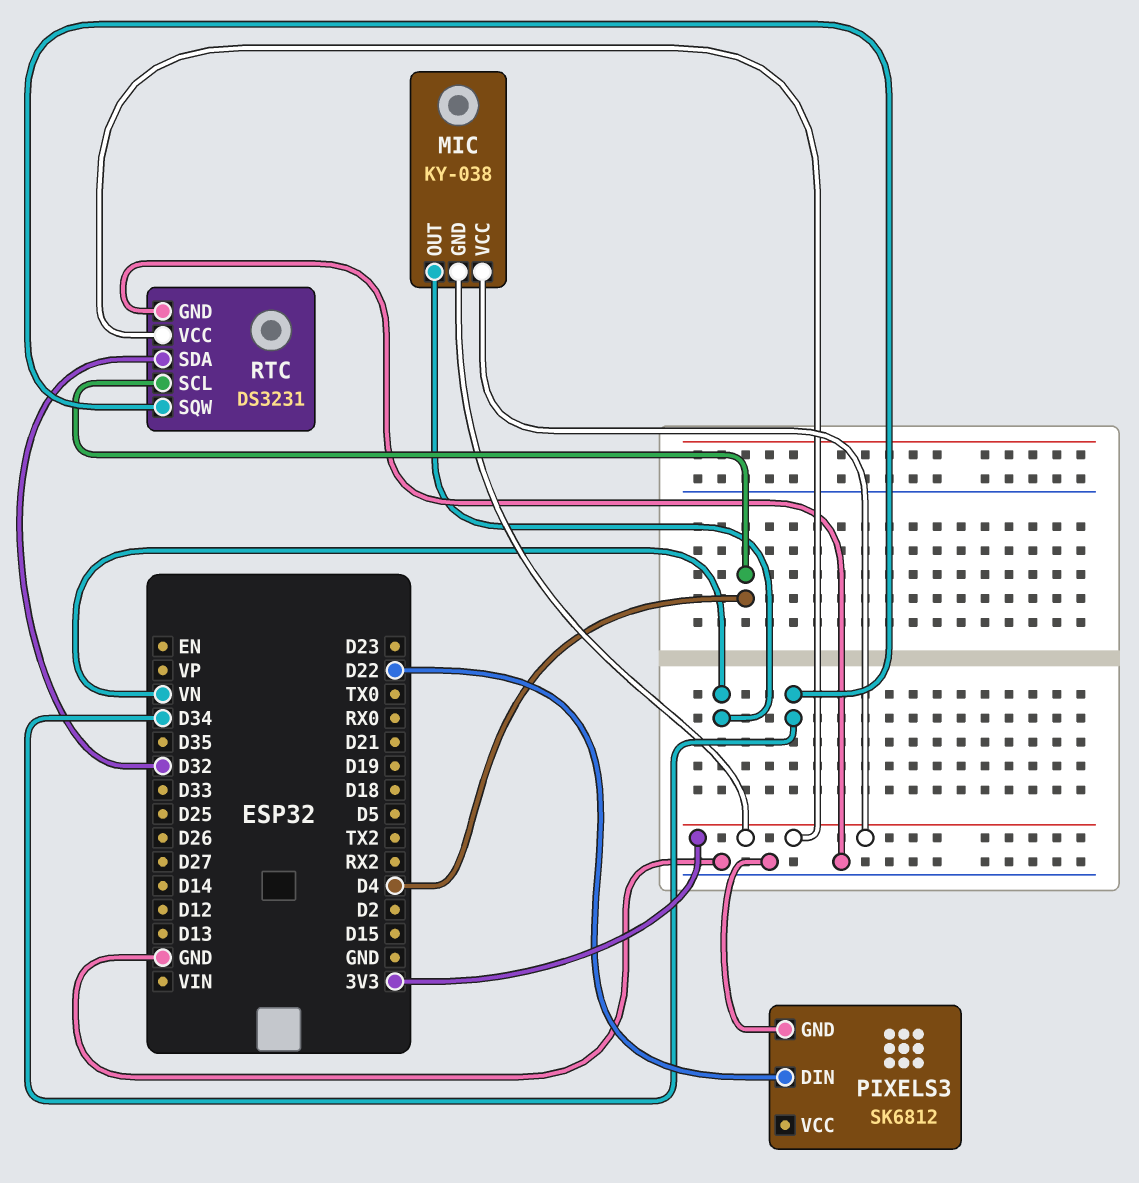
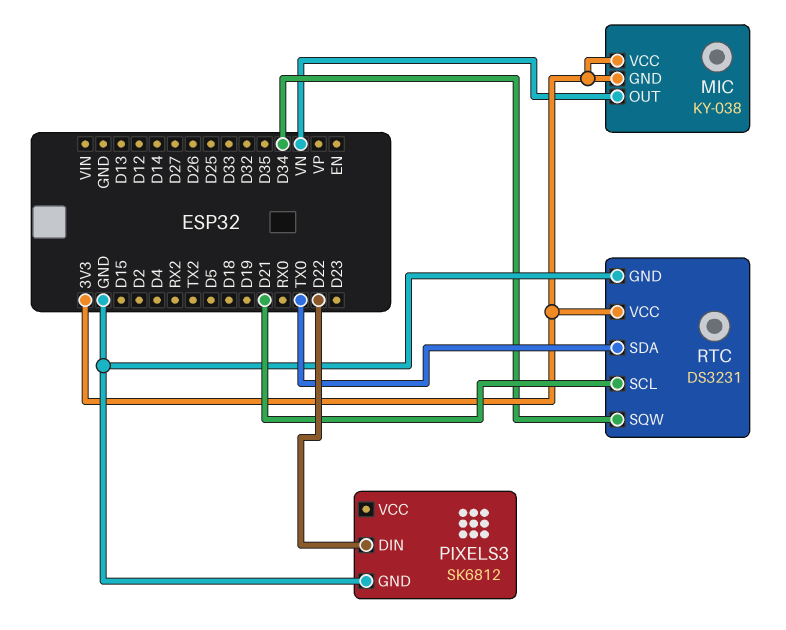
RTC pin SCL: D4 -> D21
RTC pin SDA: D32 -> TX0

